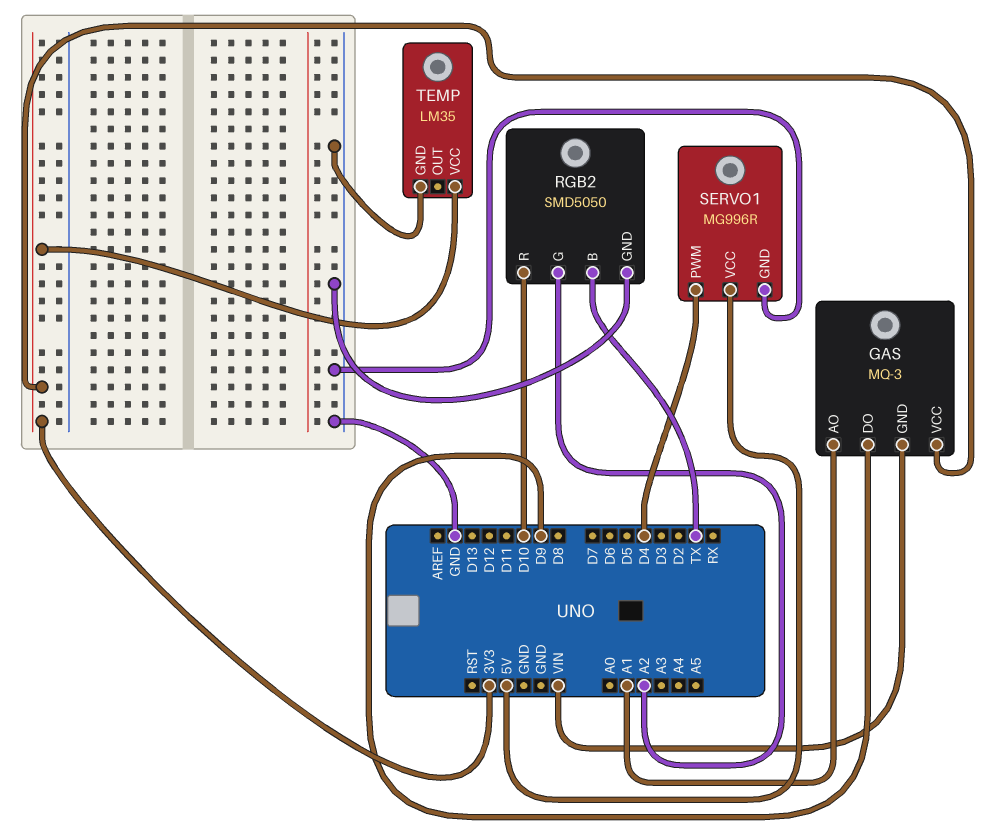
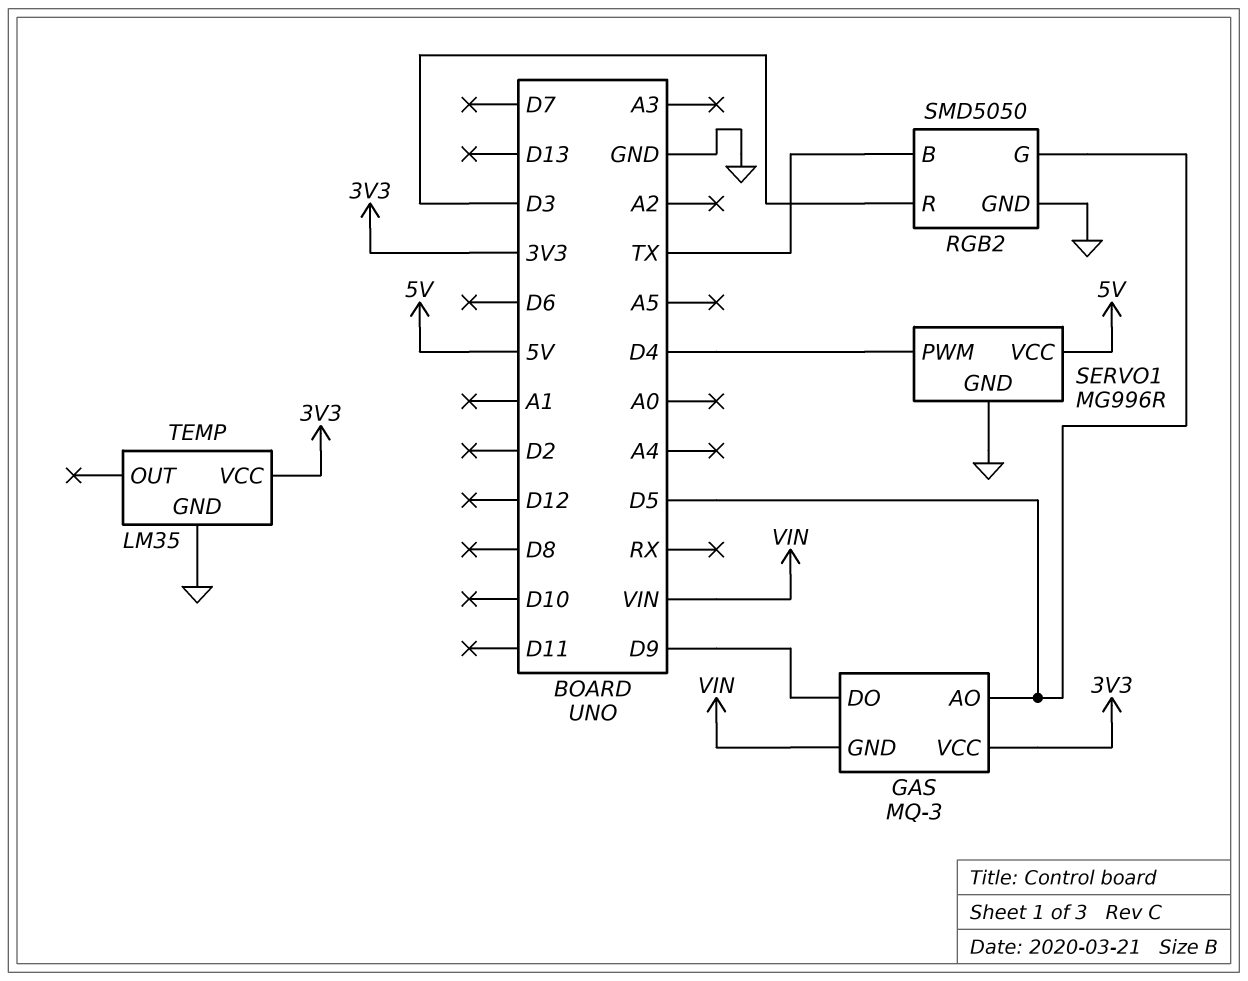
GAS pin AO: A1 -> D5
RGB2 pin G: A2 -> D5
RGB2 pin R: D10 -> D3

